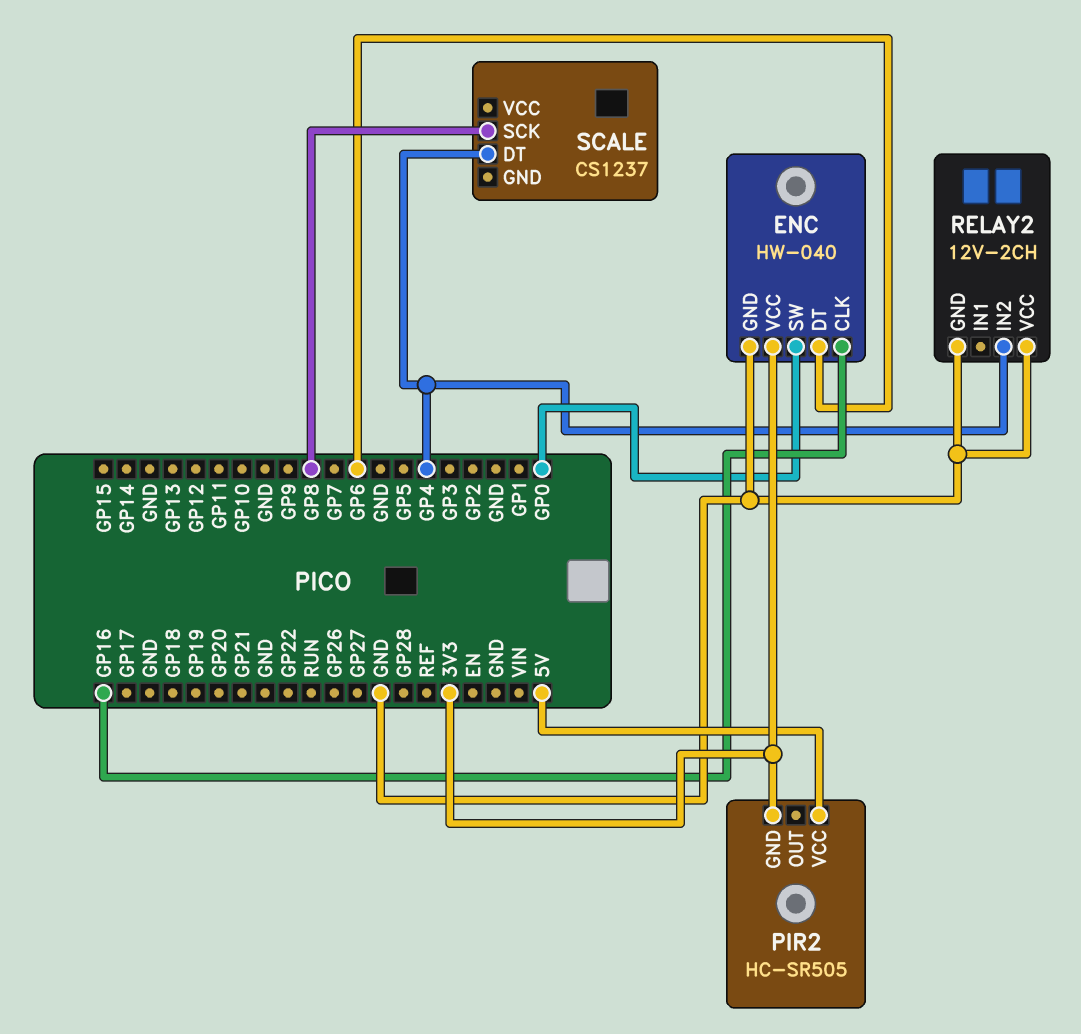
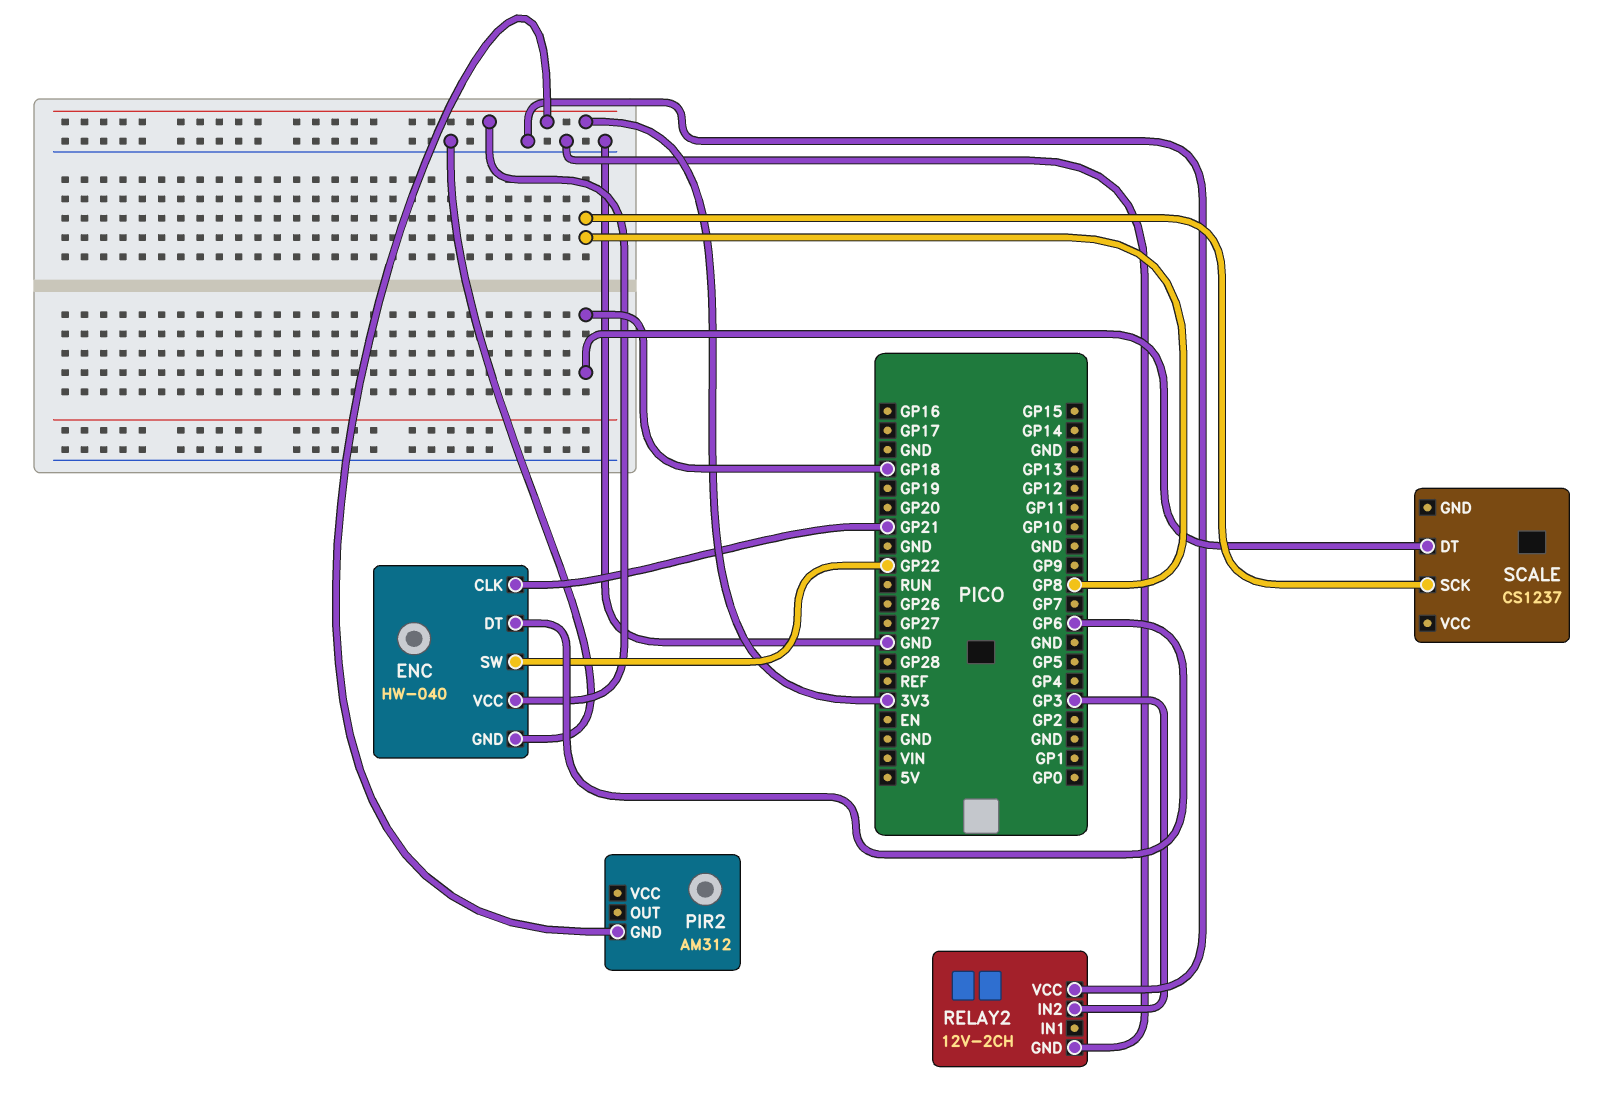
ENC pin CLK: GP16 -> GP21
ENC pin SW: GP0 -> GP22
PIR2: HC-SR505 -> AM312
PIR2 pin VCC: 5V -> none
RELAY2 pin IN2: GP4 -> GP3
SCALE pin DT: GP4 -> GP18

